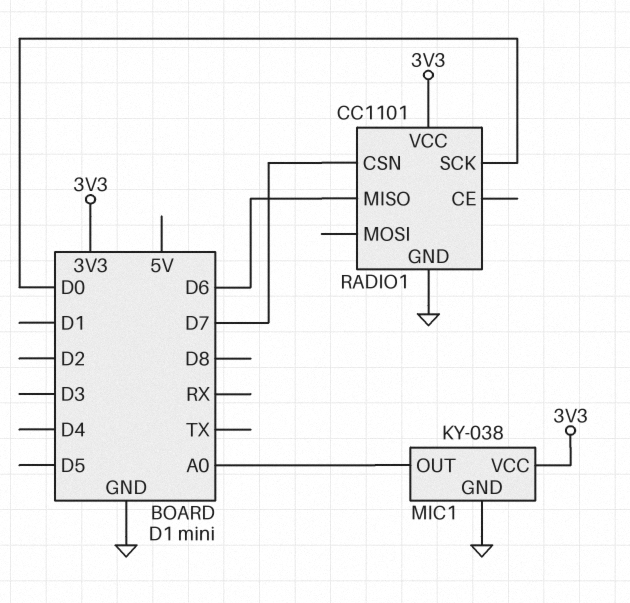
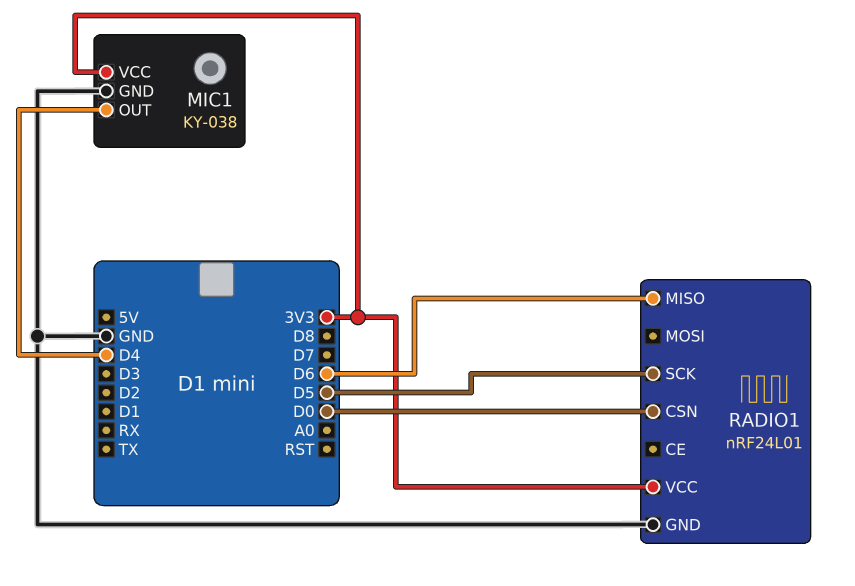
MIC1 pin OUT: A0 -> D4
RADIO1: CC1101 -> nRF24L01
RADIO1 pin CSN: D7 -> D0
RADIO1 pin SCK: D0 -> D5

